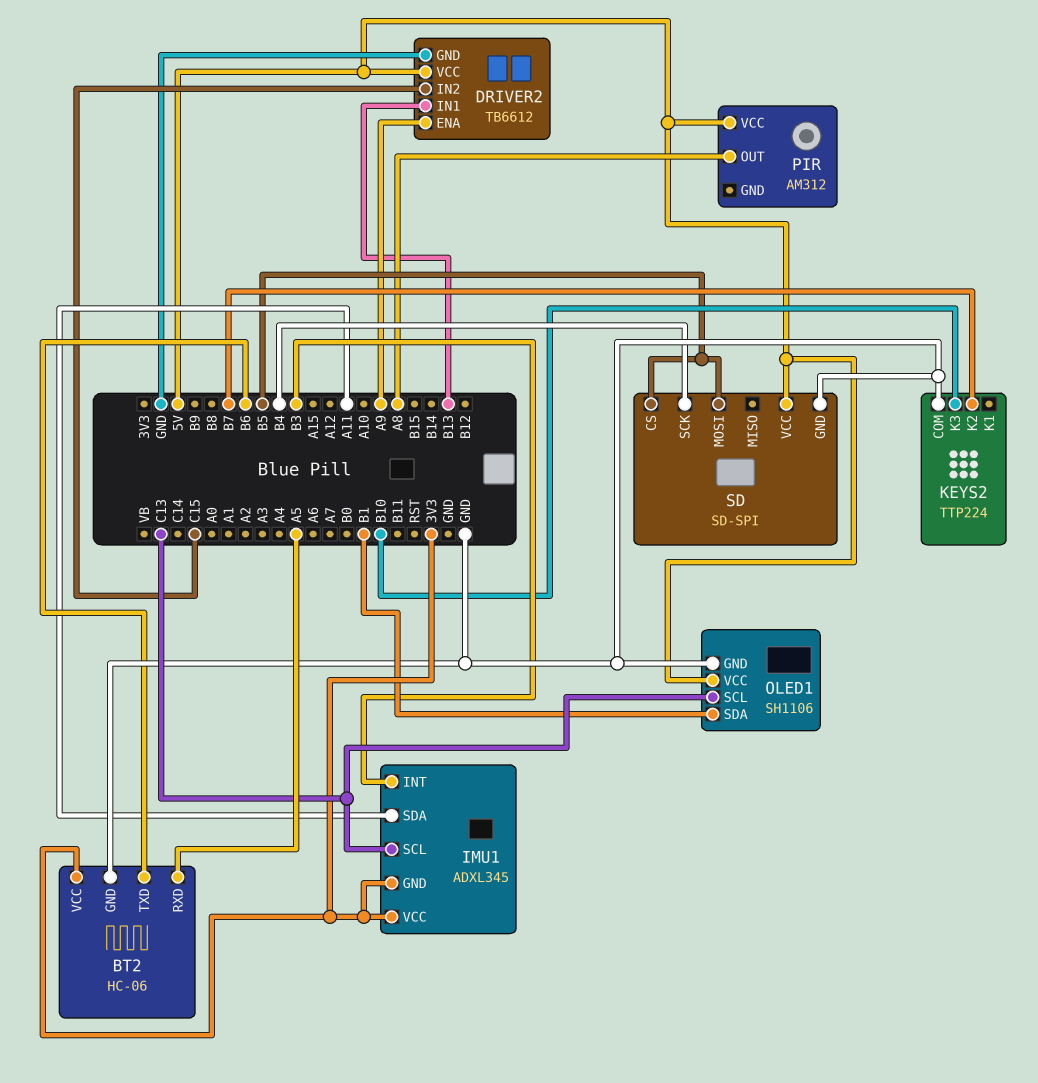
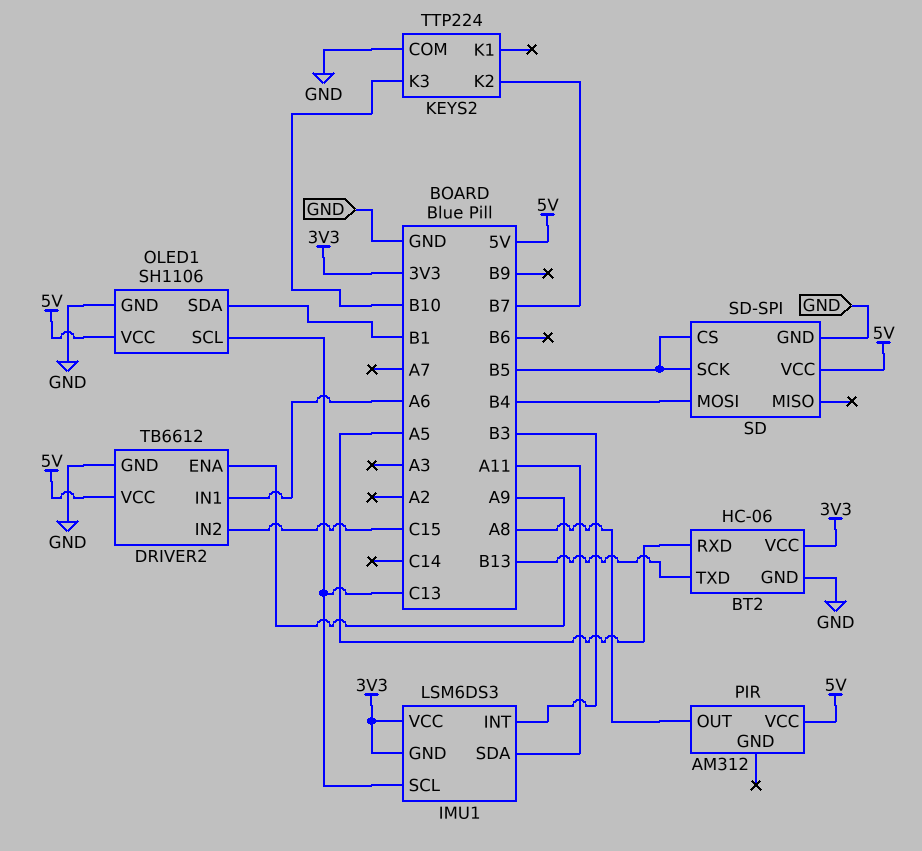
BT2 pin TXD: B6 -> B13
DRIVER2 pin IN1: B13 -> A6
IMU1: ADXL345 -> LSM6DS3
SD pin MOSI: B5 -> B4
SD pin SCK: B4 -> B5

